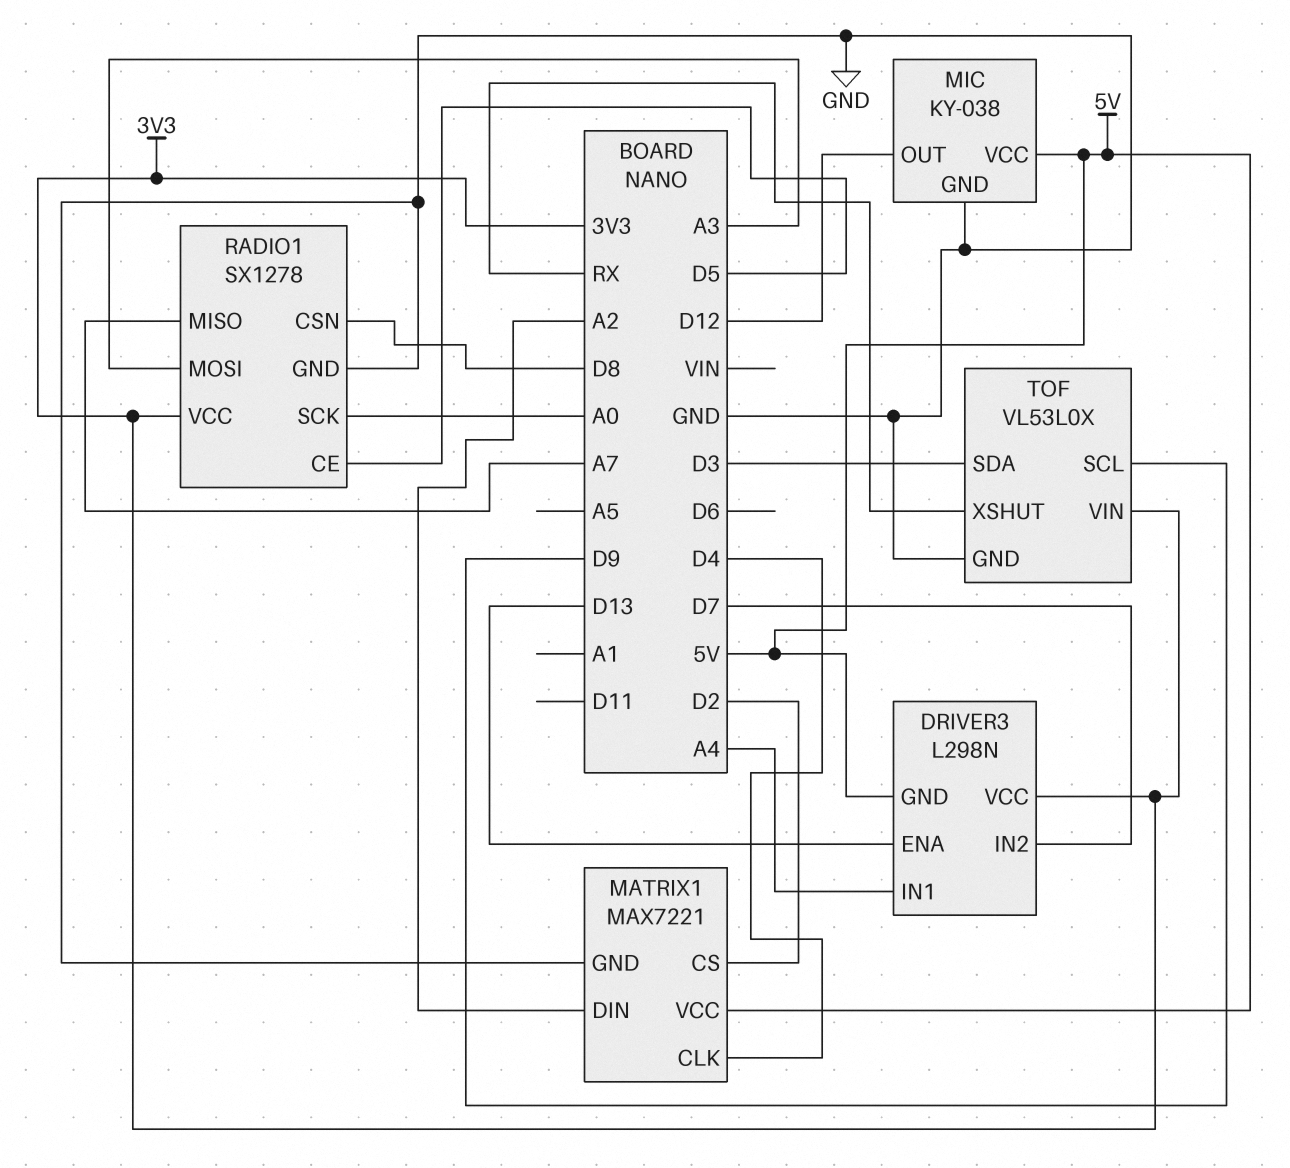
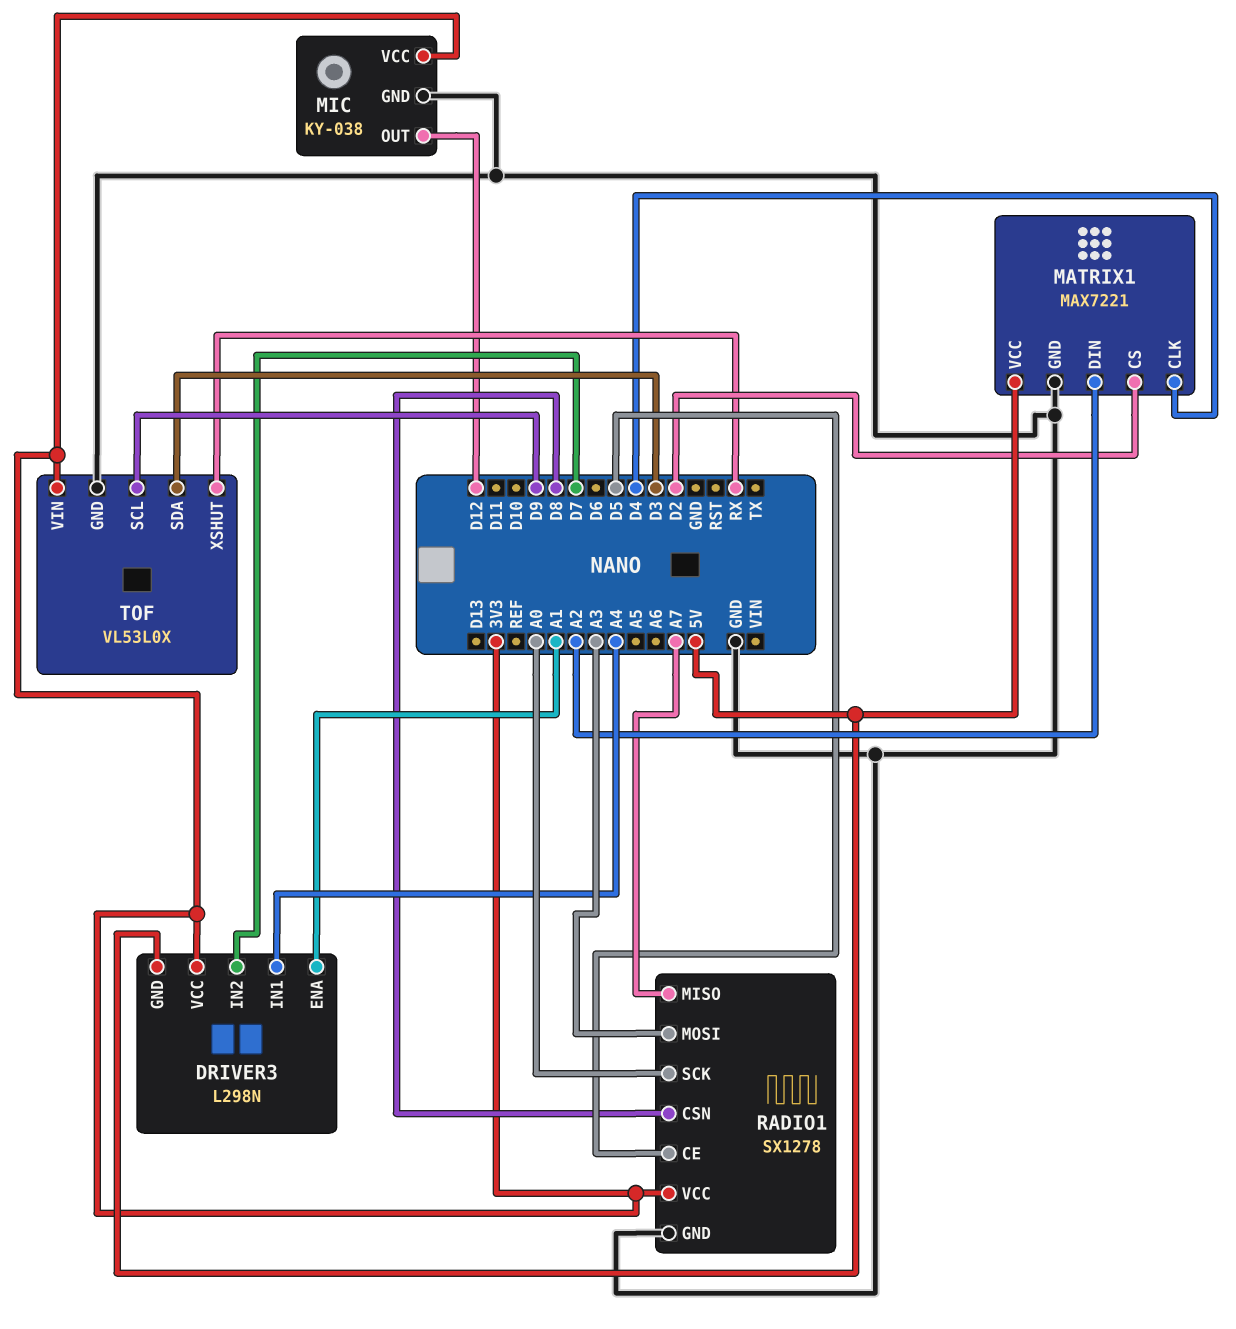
DRIVER3 pin ENA: D13 -> A1
MIC pin VCC: 5V -> 3V3

